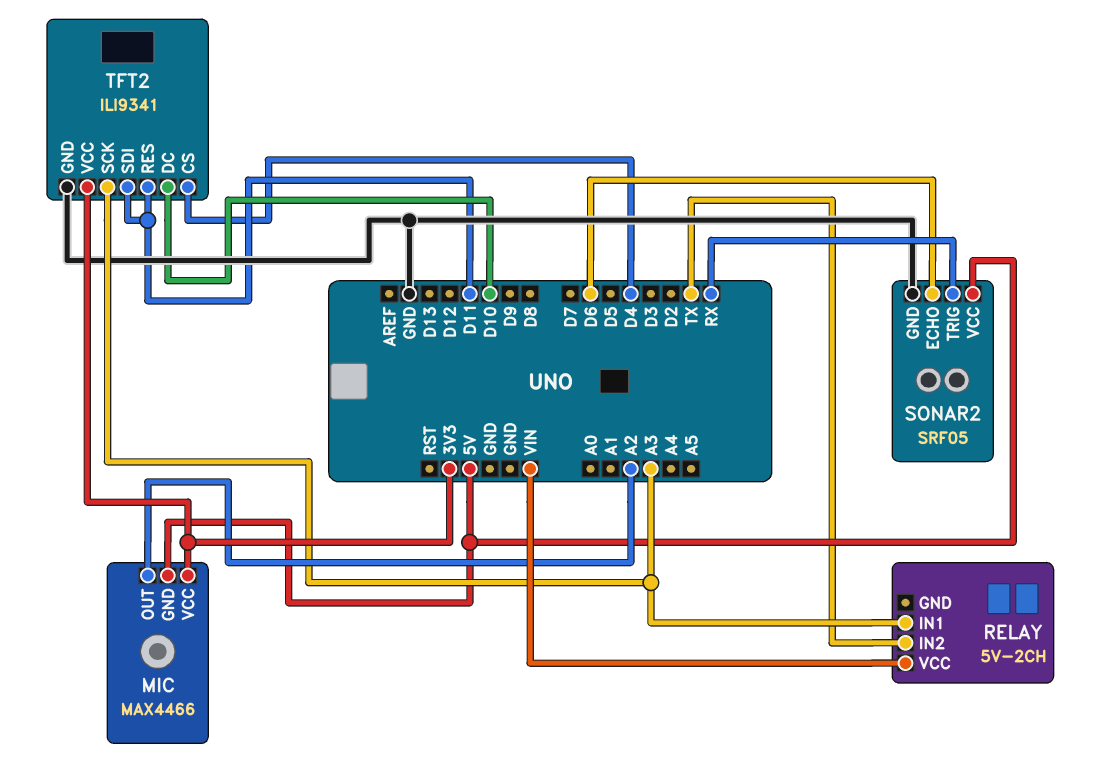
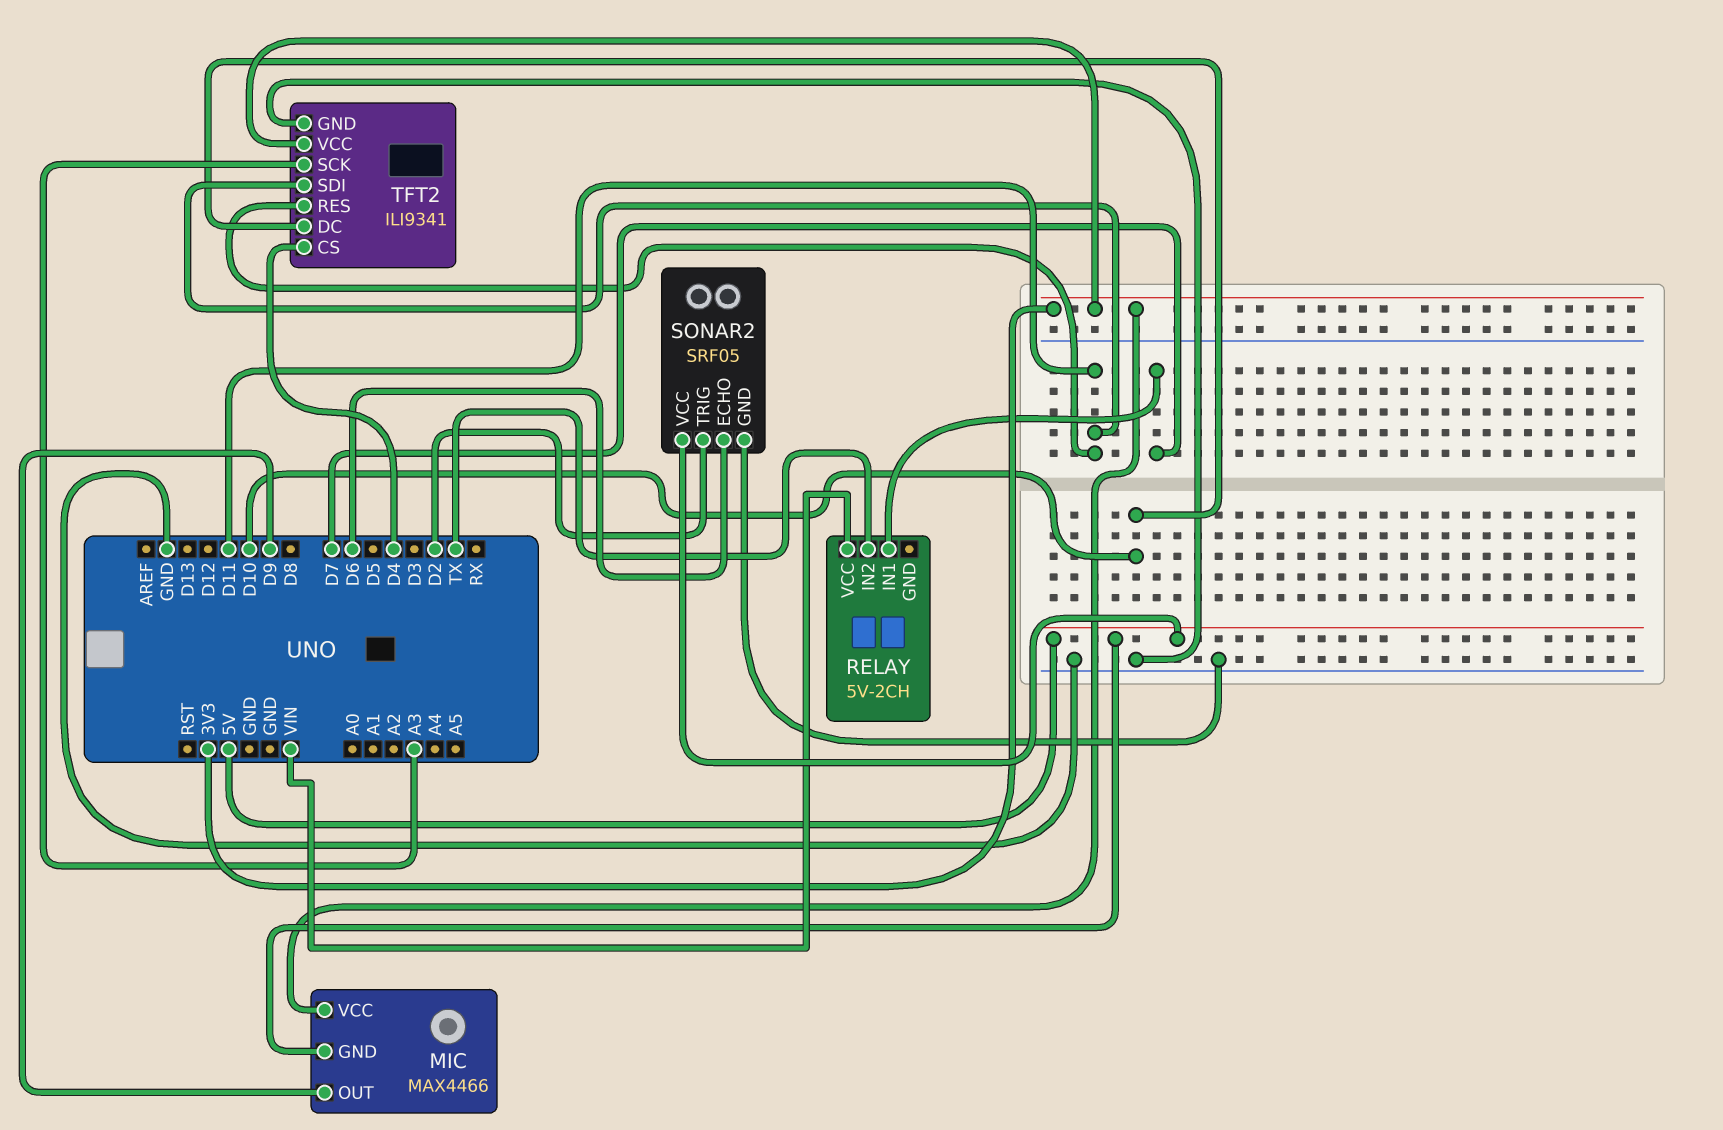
MIC pin OUT: A2 -> D9
RELAY pin IN1: A3 -> D7
SONAR2 pin TRIG: RX -> D2

